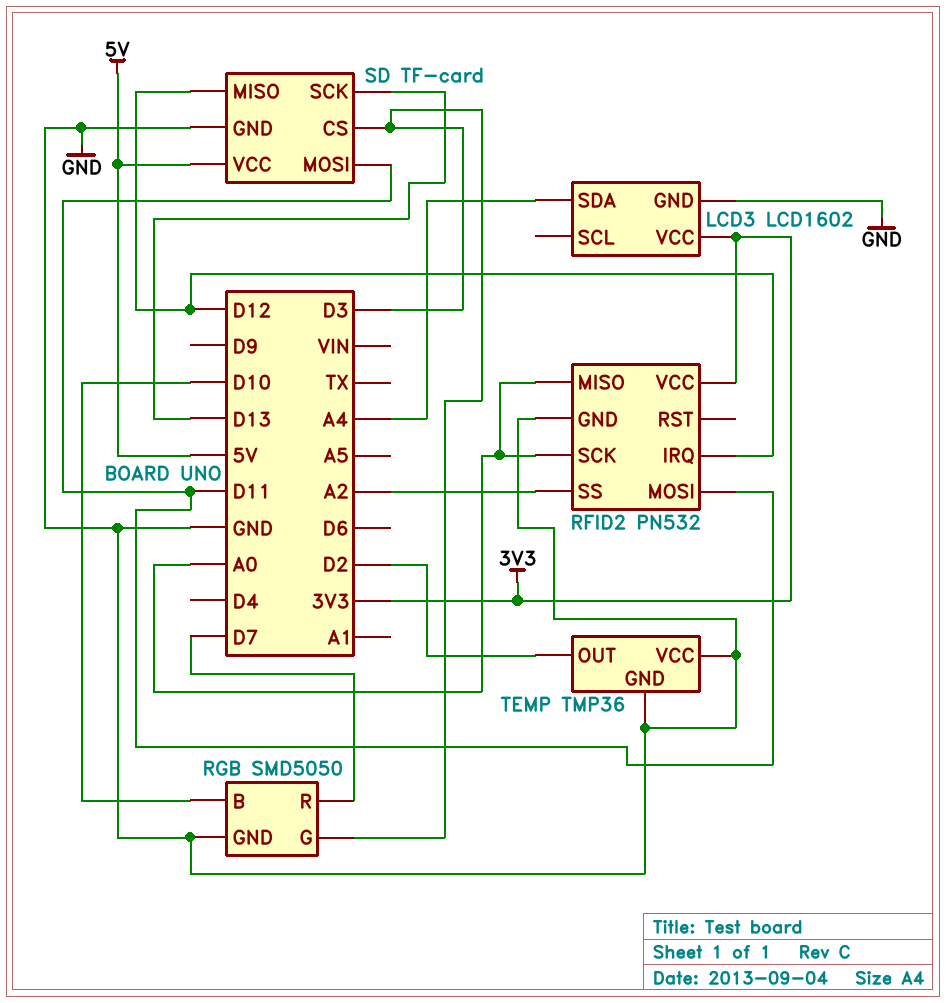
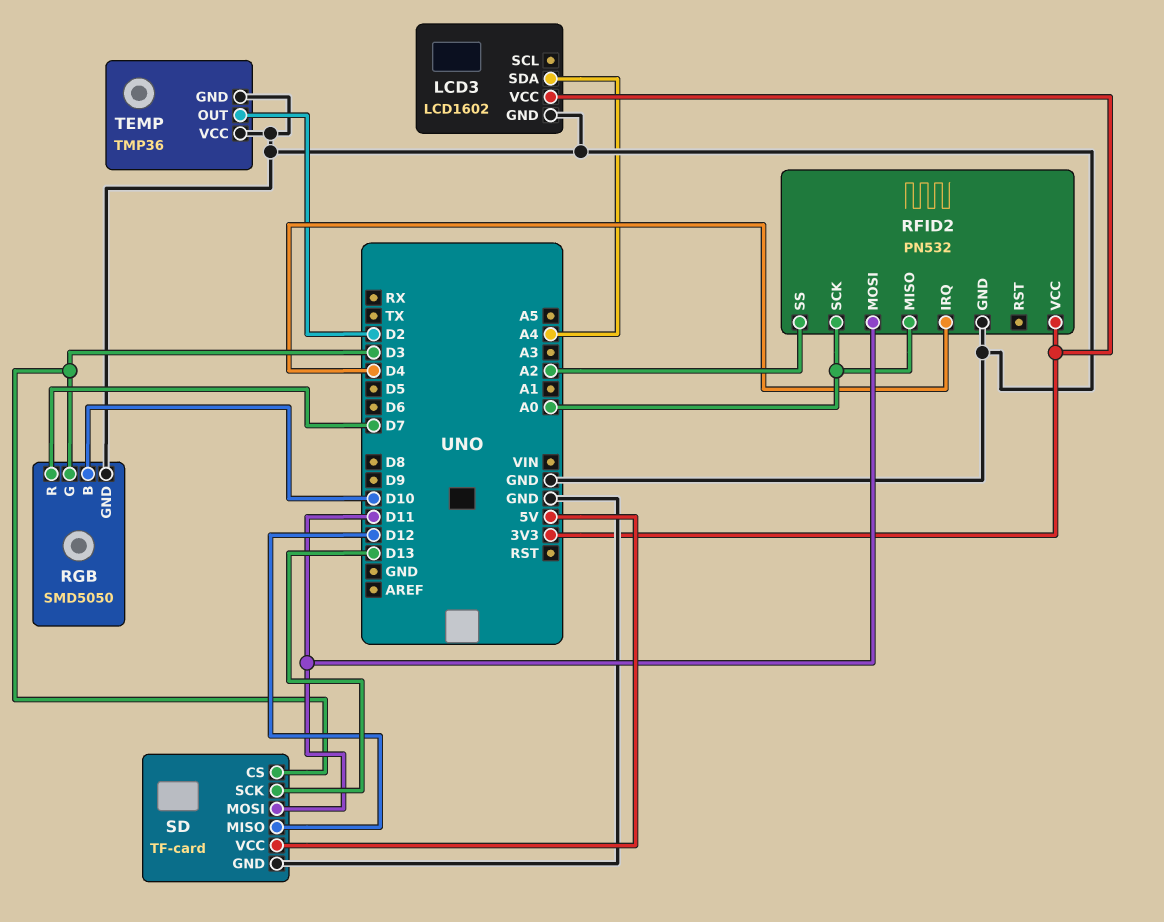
RFID2 pin IRQ: D12 -> D4

